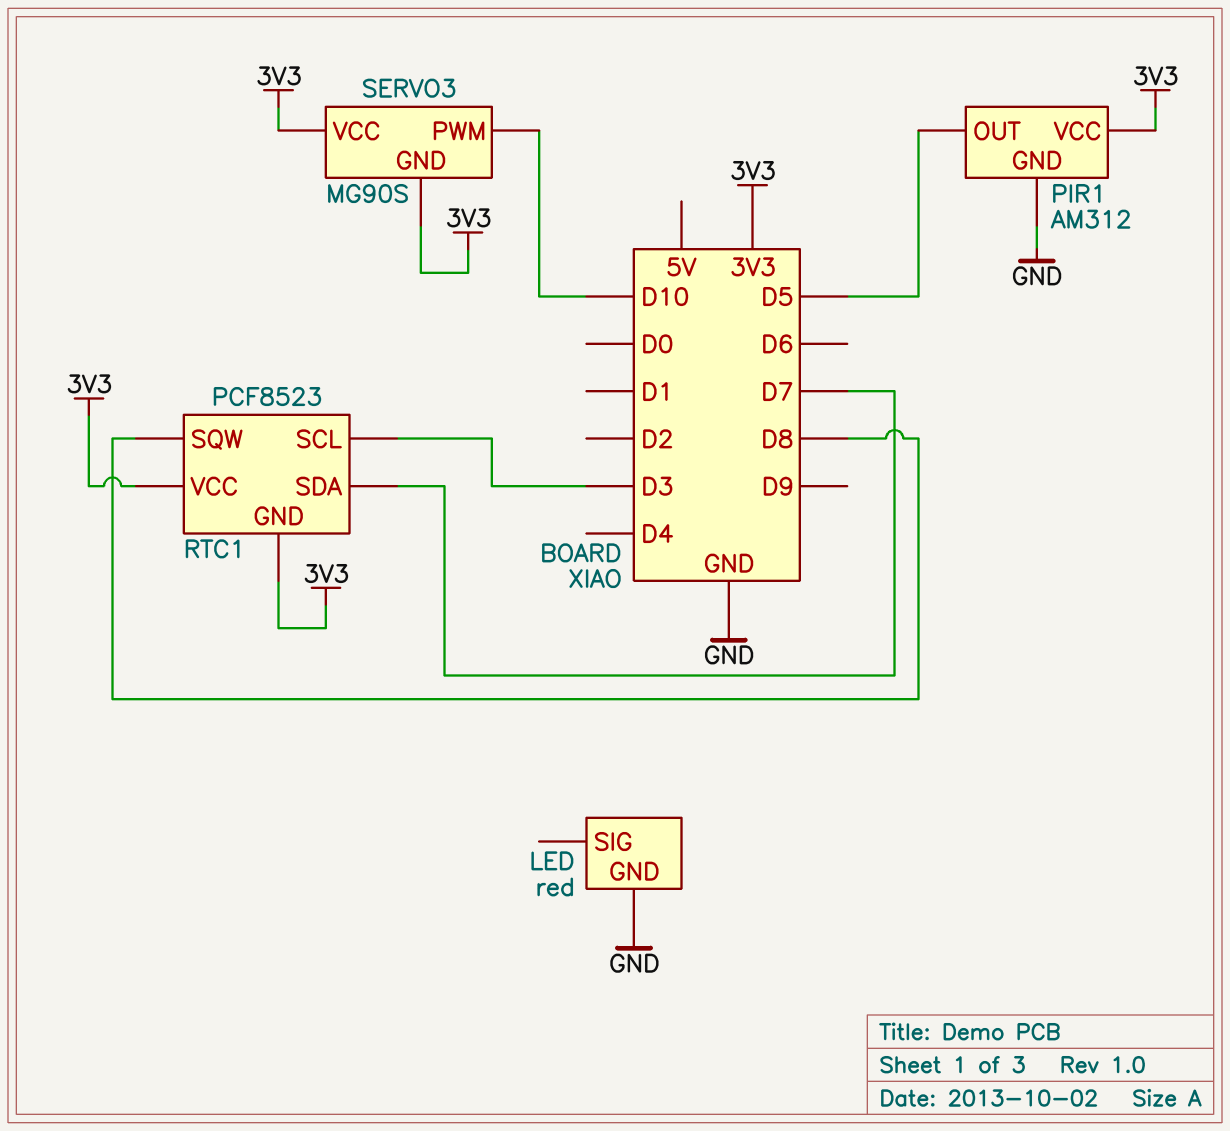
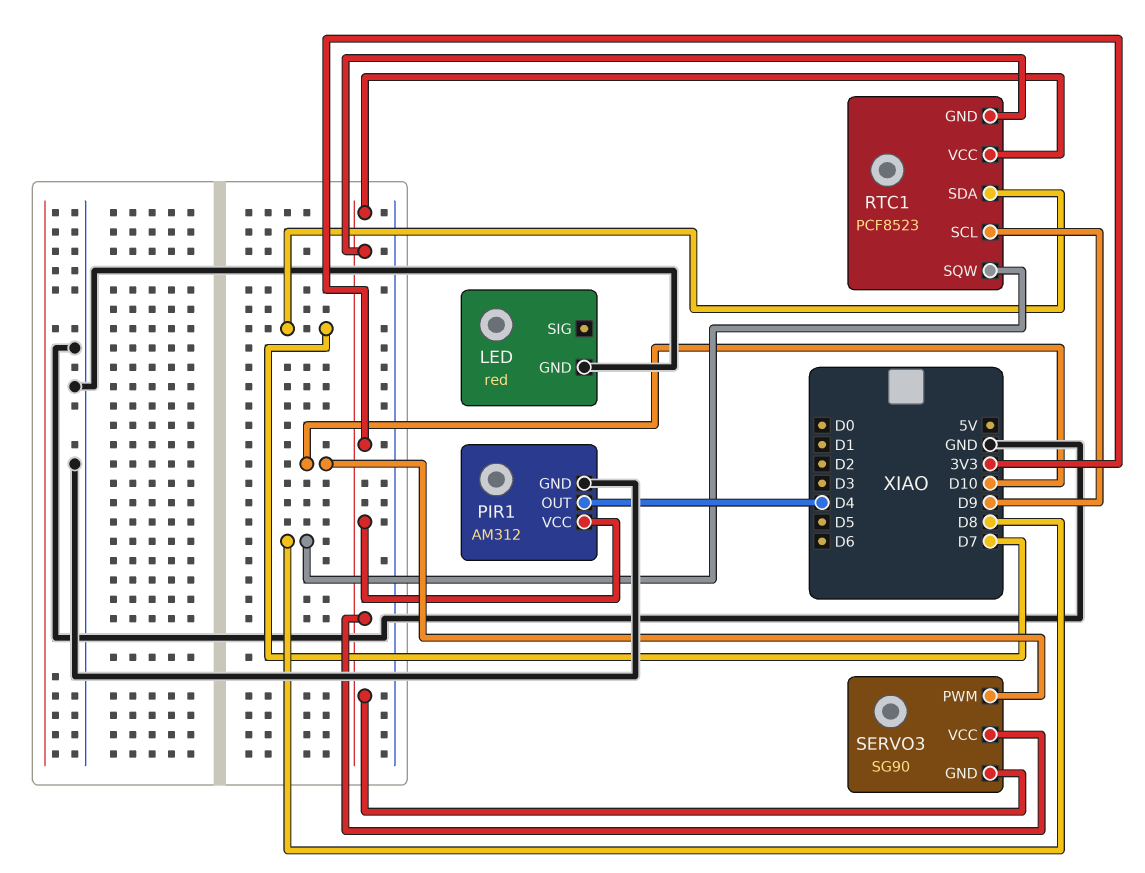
PIR1 pin OUT: D5 -> D4
RTC1 pin SCL: D3 -> D9
SERVO3: MG90S -> SG90

